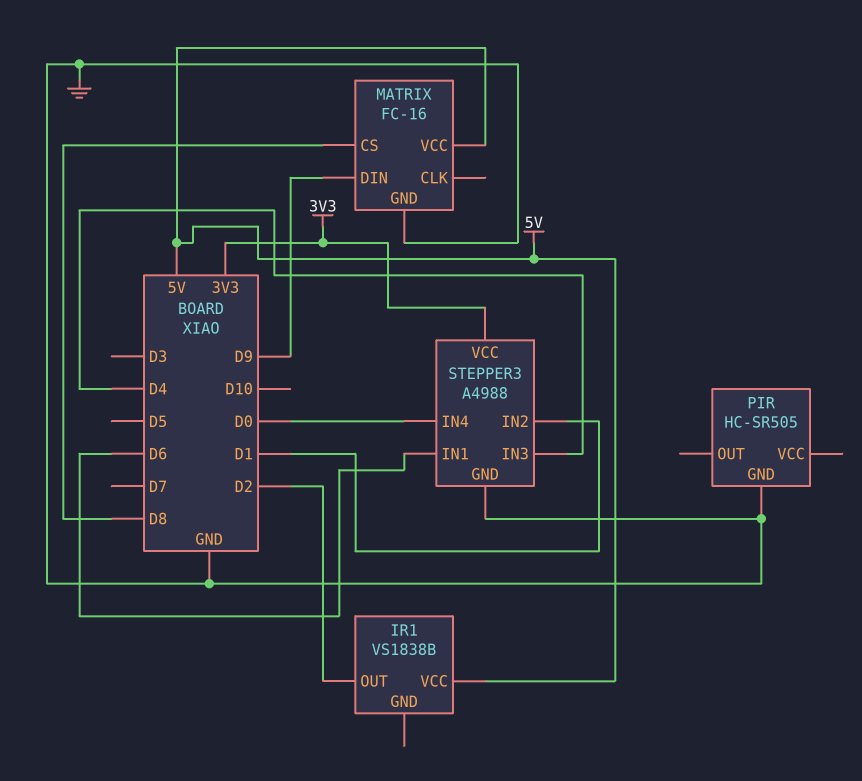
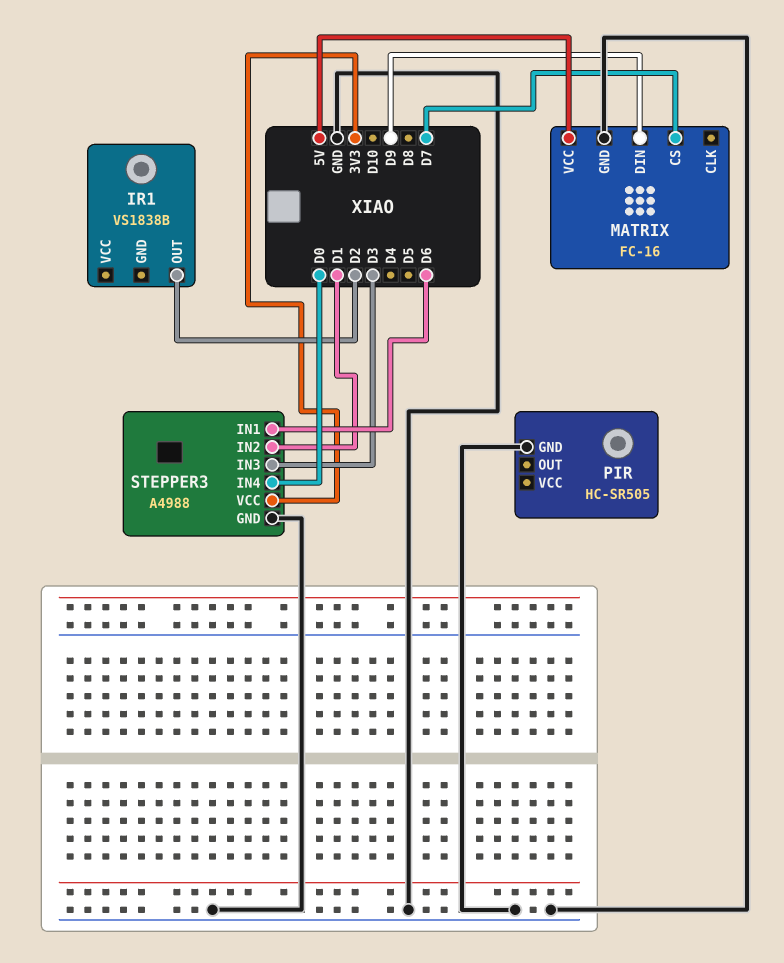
IR1 pin VCC: 5V -> none
MATRIX pin CS: D8 -> D7
STEPPER3 pin IN3: D4 -> D3

